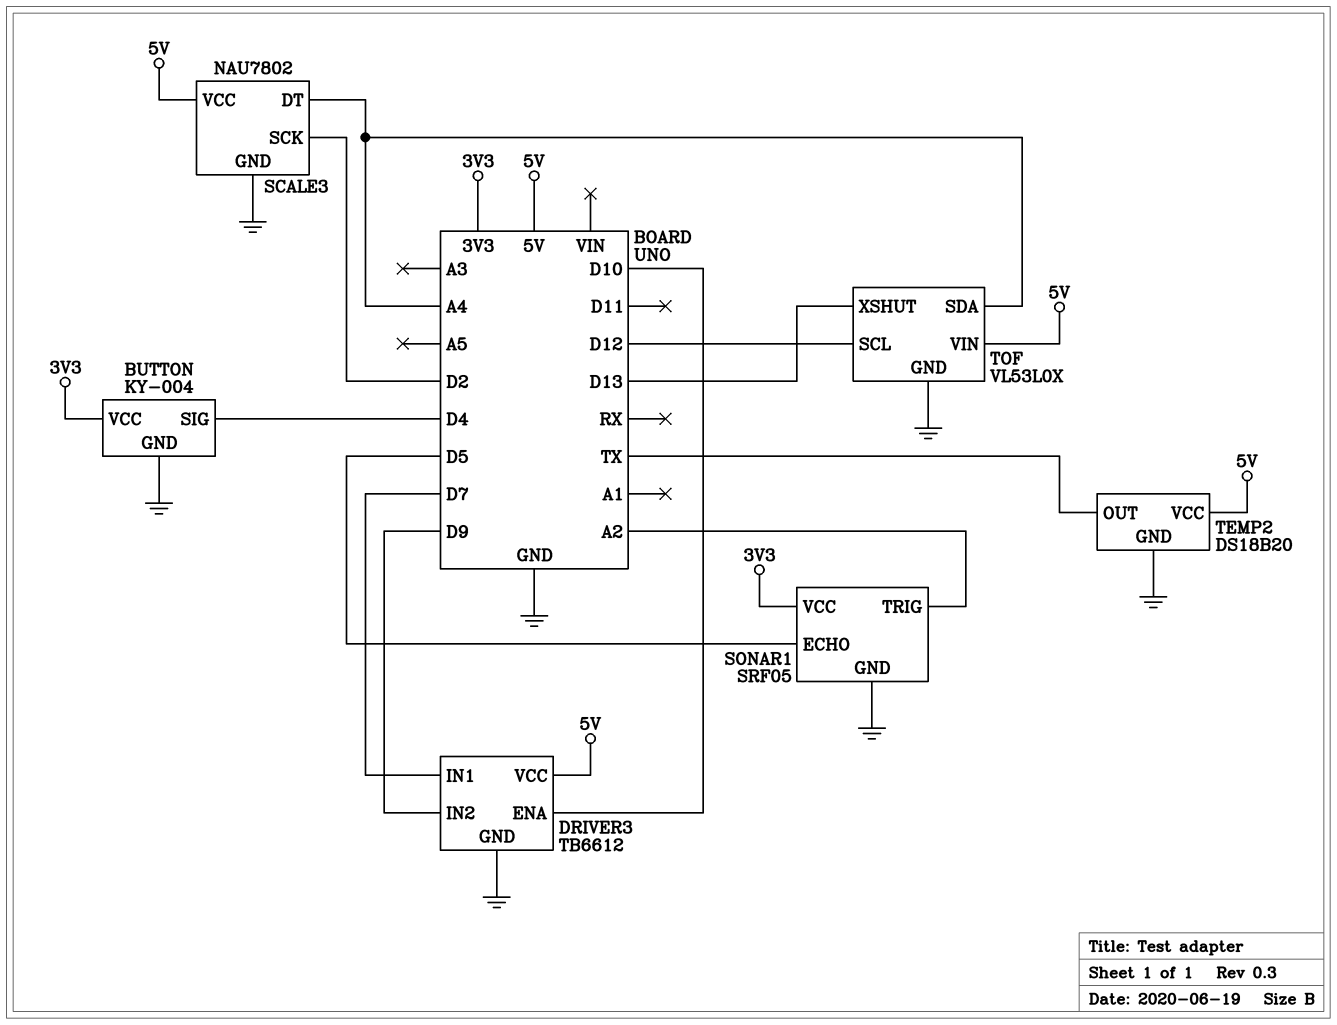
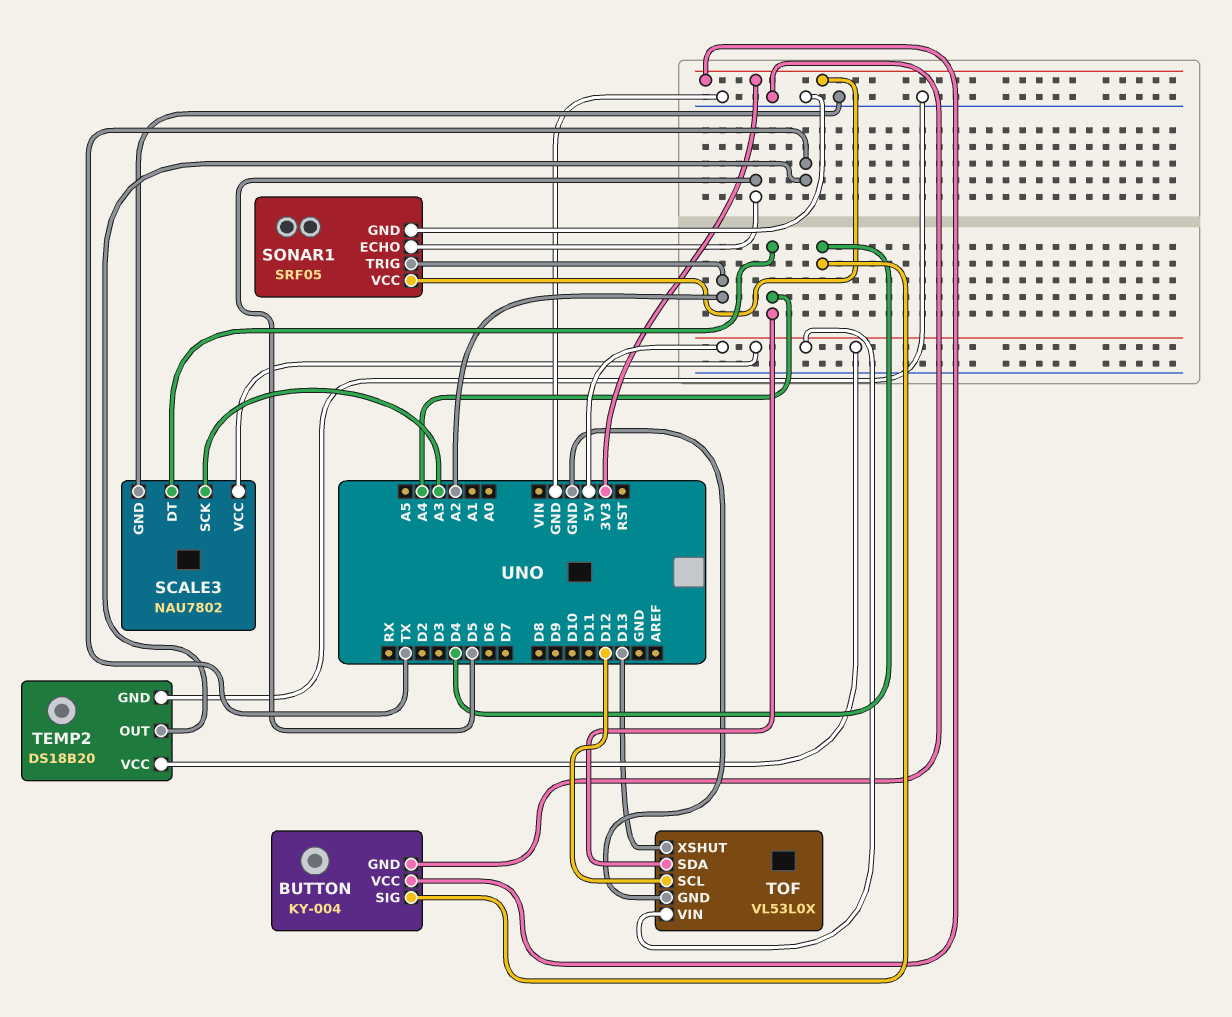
DRIVER3: TB6612 -> none
DRIVER3 pin ENA: D10 -> none
DRIVER3 pin GND: GND -> none
DRIVER3 pin IN1: D7 -> none
DRIVER3 pin IN2: D9 -> none
DRIVER3 pin VCC: 5V -> none
SCALE3 pin SCK: D2 -> A3

